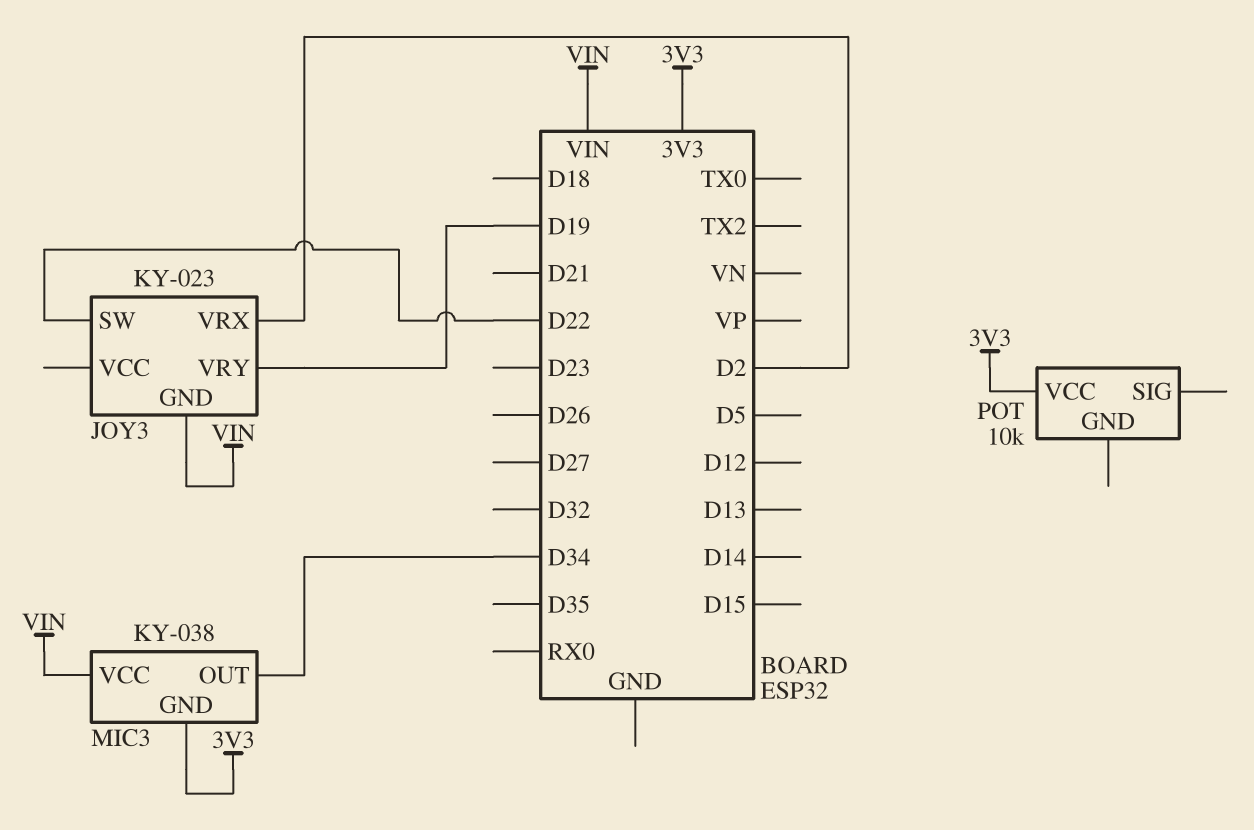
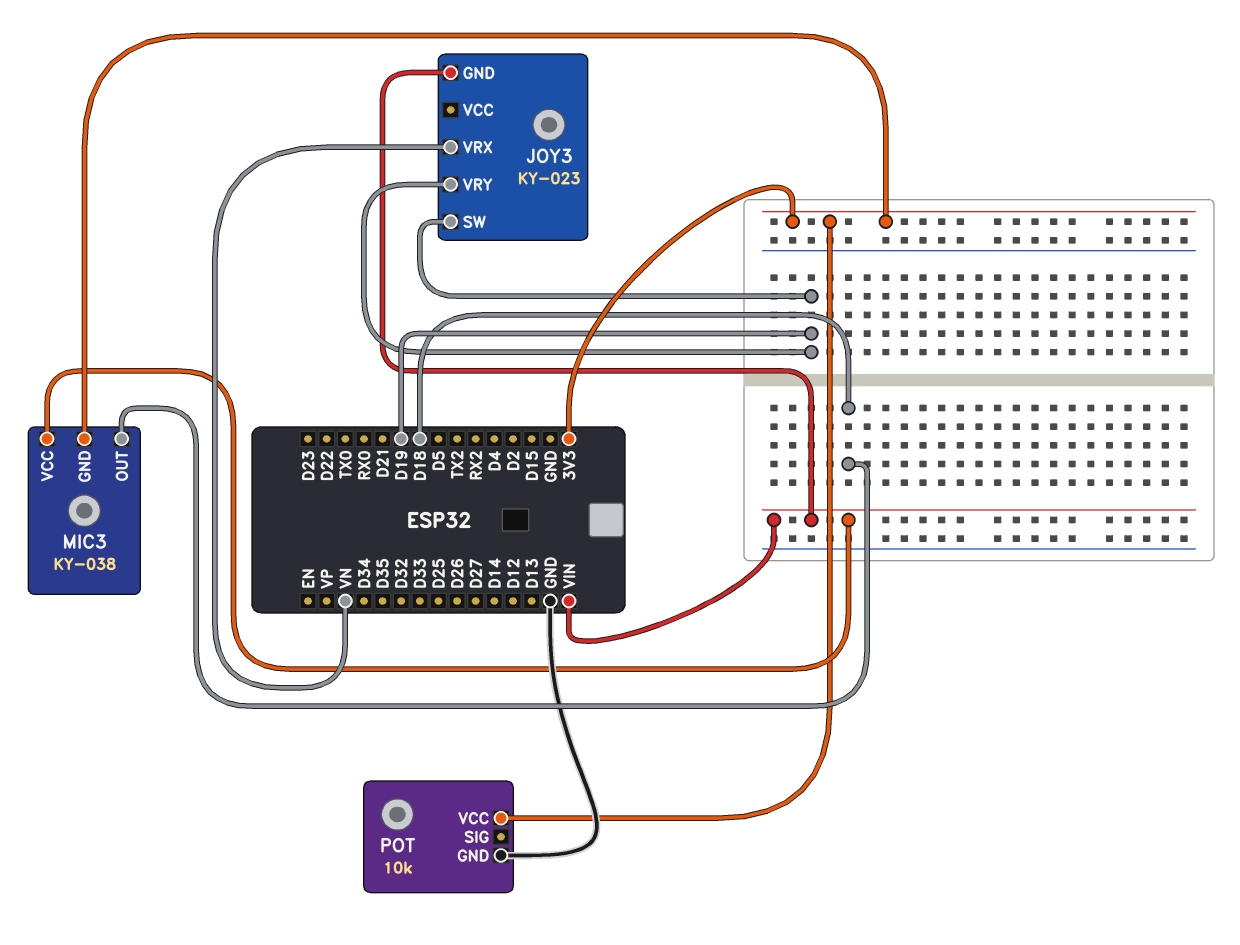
JOY3 pin SW: D22 -> D19
JOY3 pin VRX: D2 -> VN
MIC3 pin OUT: D34 -> D18
POT pin GND: none -> GND

